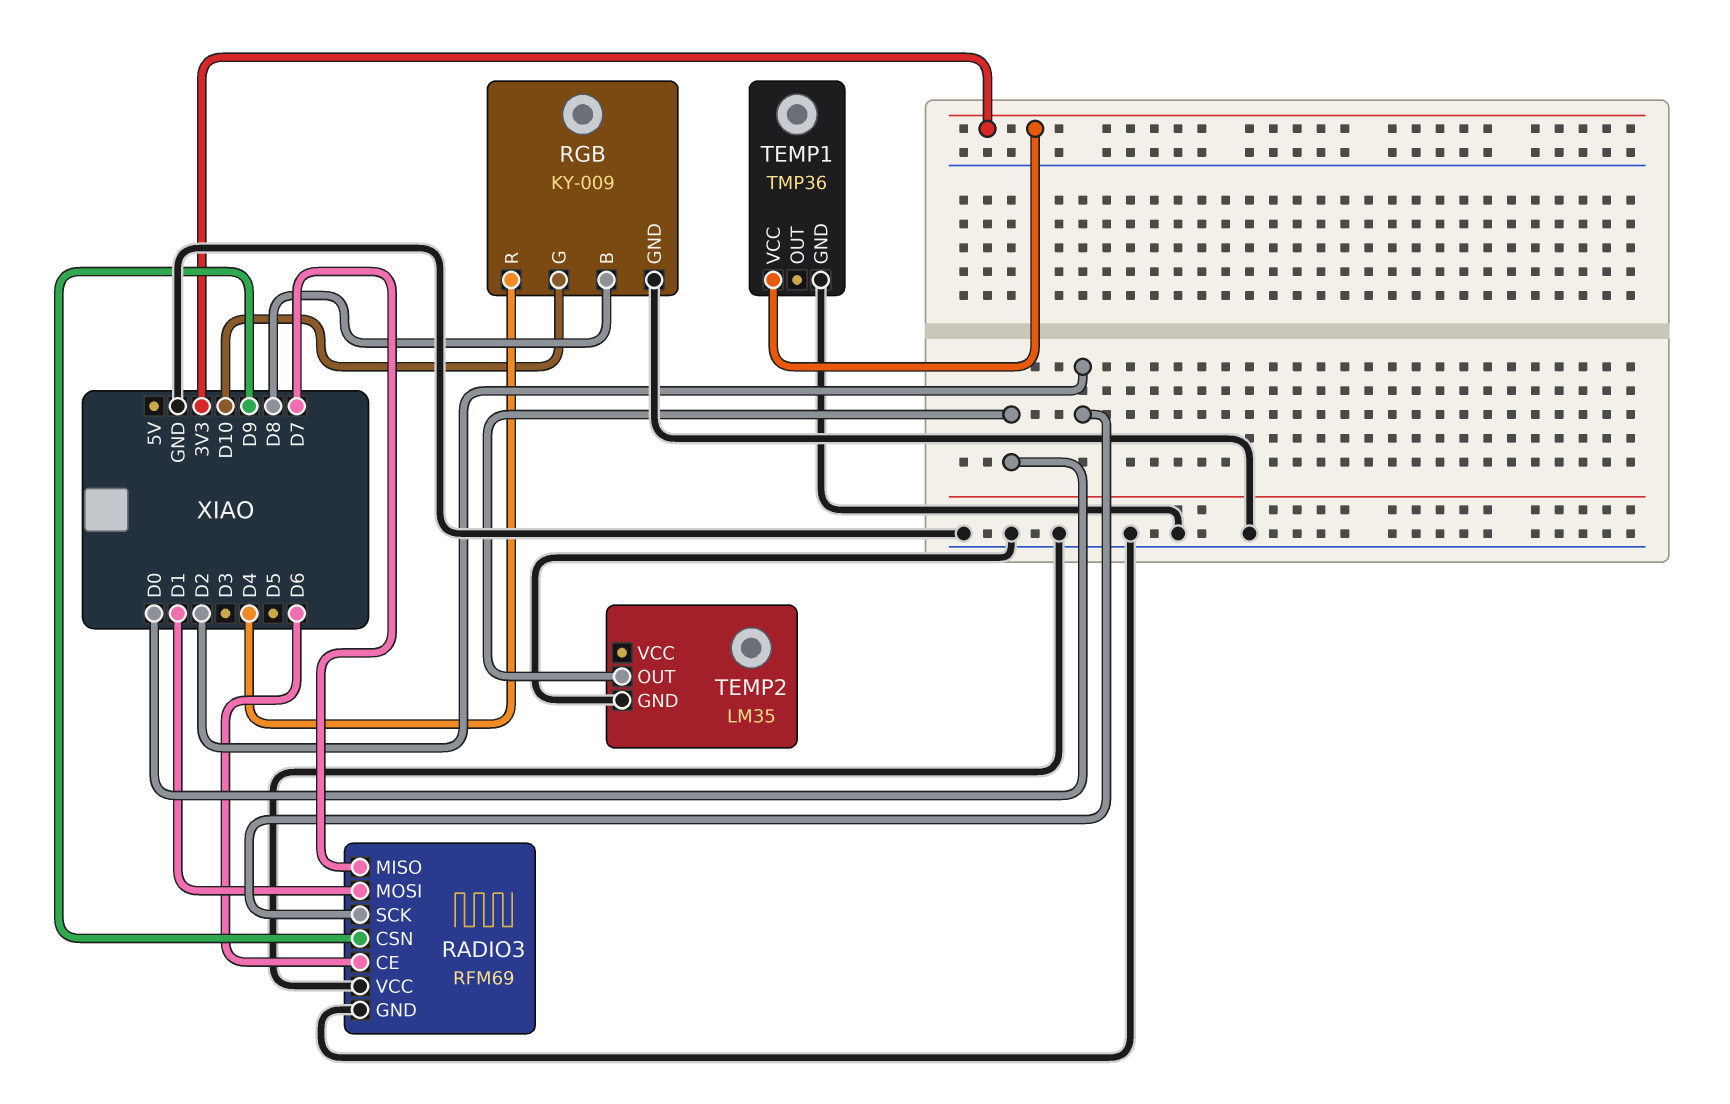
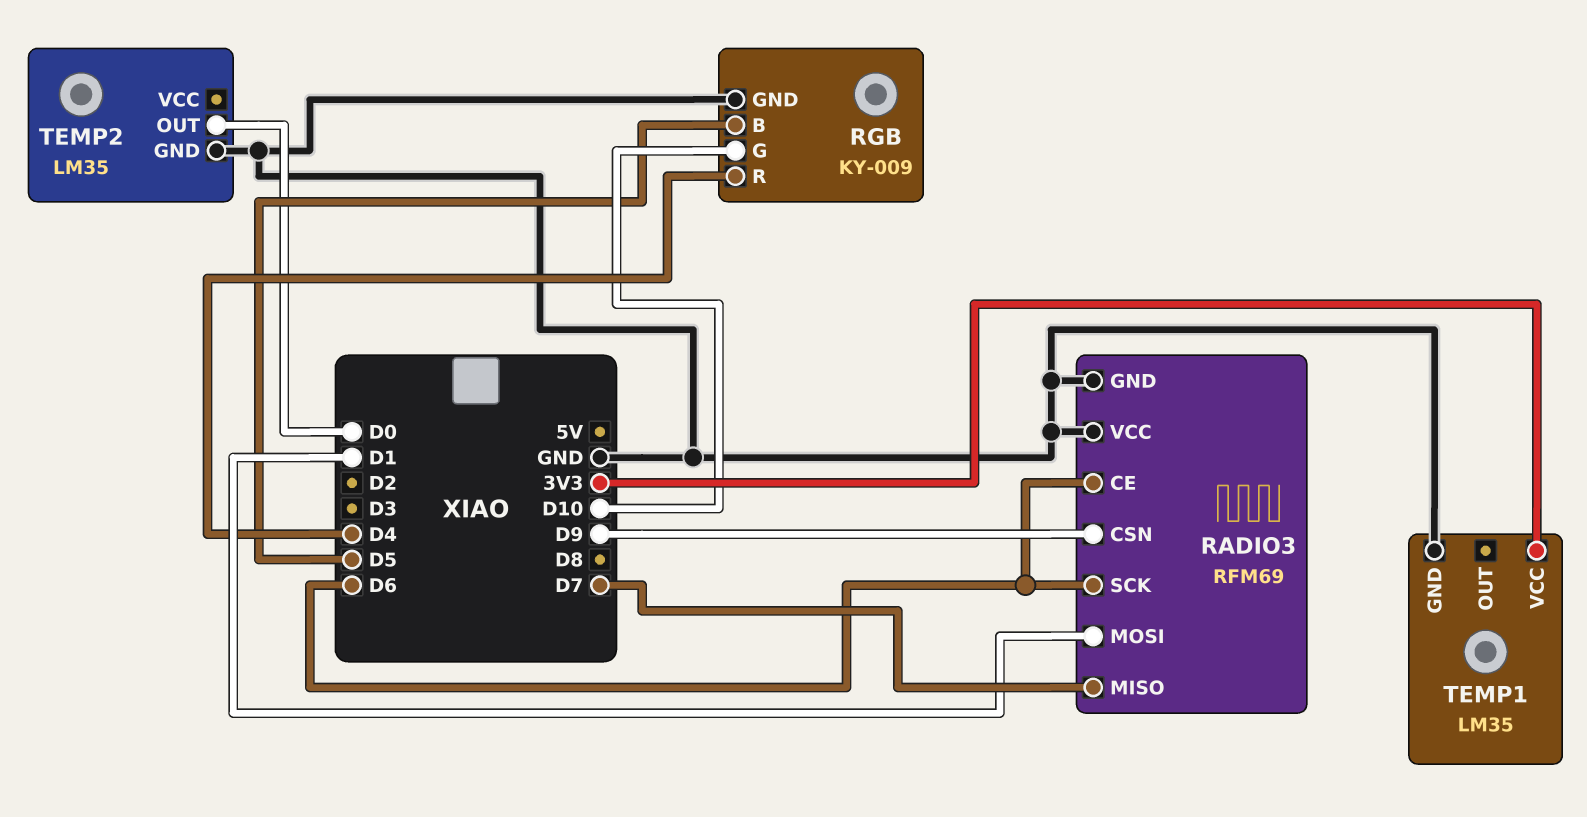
RADIO3 pin SCK: D2 -> D6
RGB pin B: D8 -> D5
TEMP1: TMP36 -> LM35

